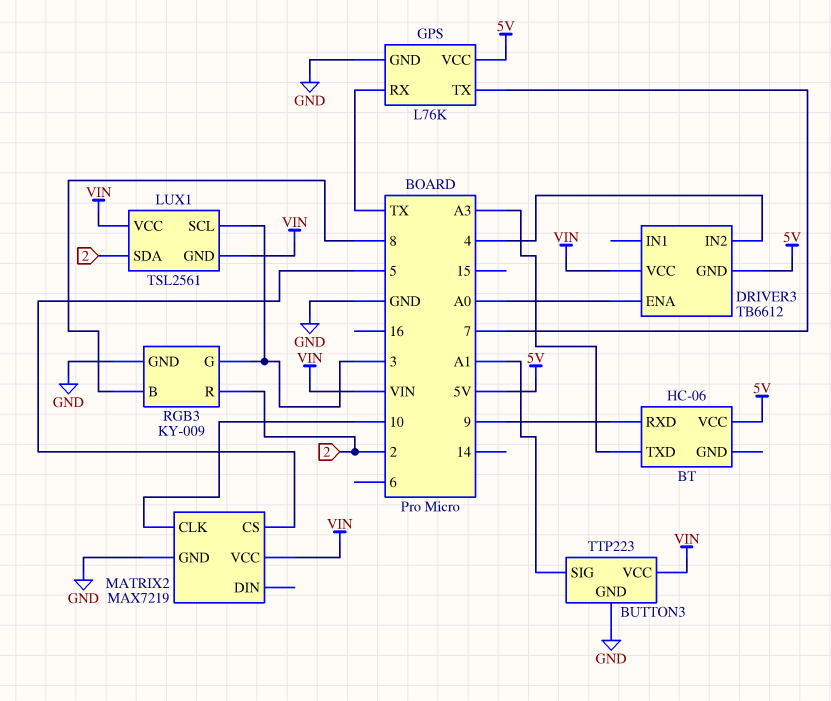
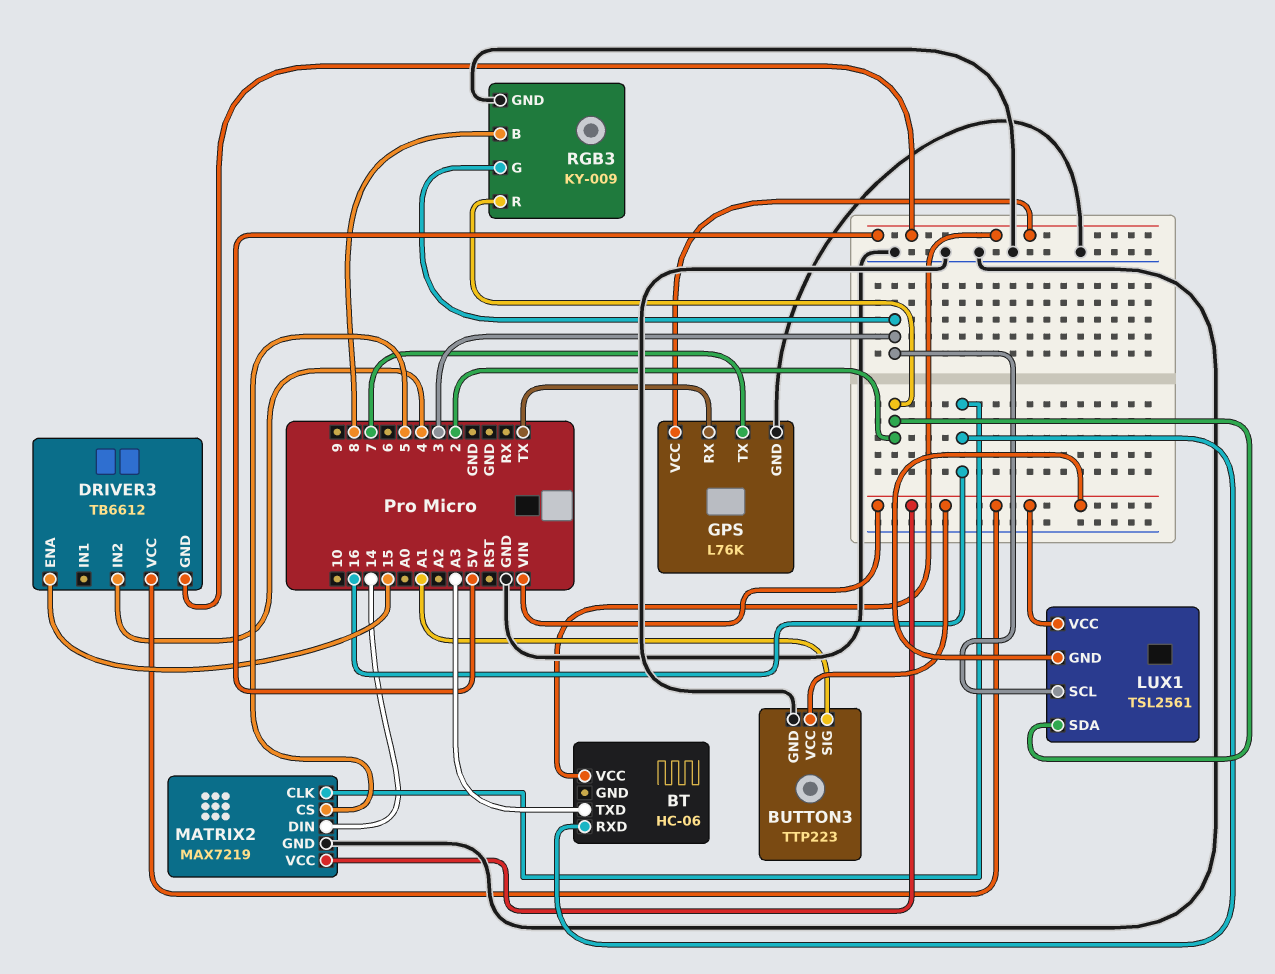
BT pin RXD: 9 -> 16
DRIVER3 pin ENA: A0 -> 15
MATRIX2 pin CLK: 10 -> 16
MATRIX2 pin DIN: none -> 14

